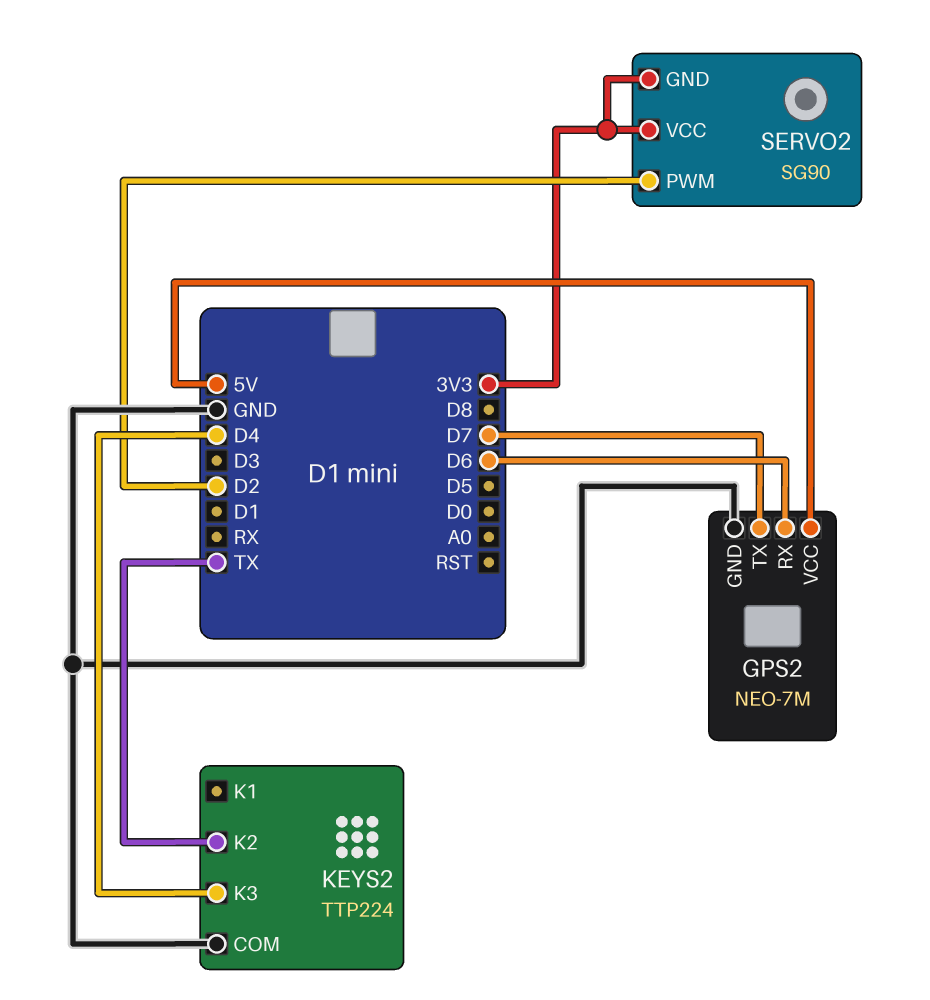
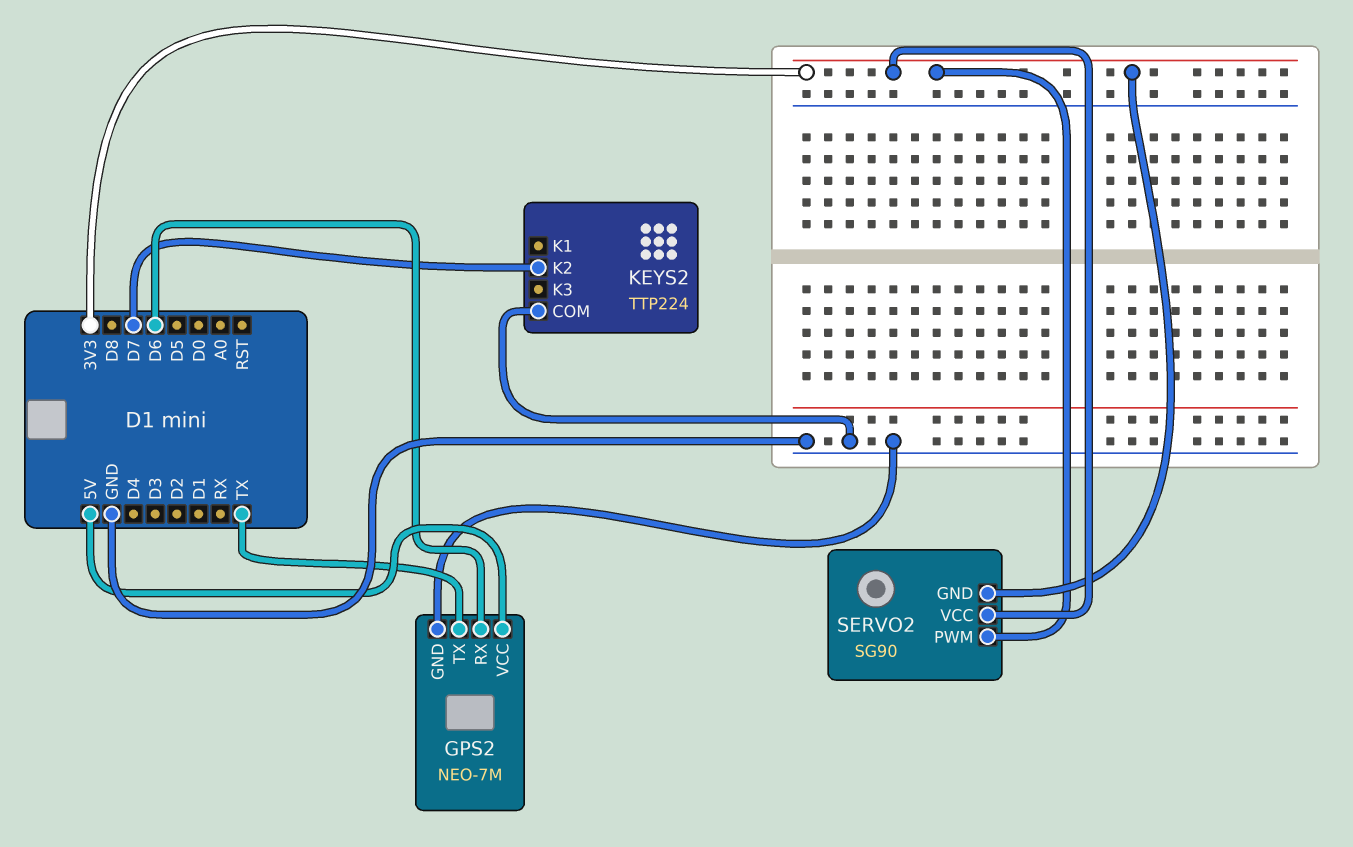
GPS2 pin TX: D7 -> TX
KEYS2 pin K2: TX -> D7
KEYS2 pin K3: D4 -> none
SERVO2 pin PWM: D2 -> 3V3

